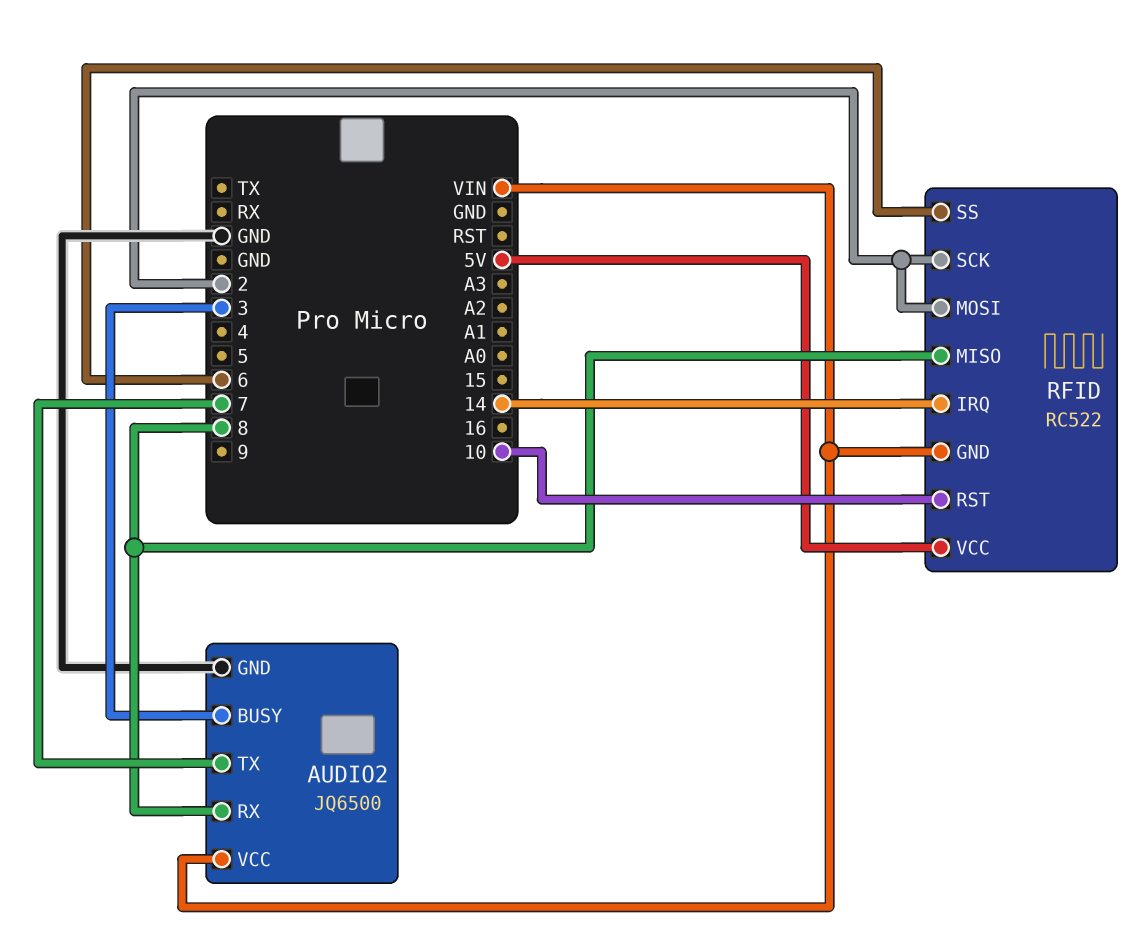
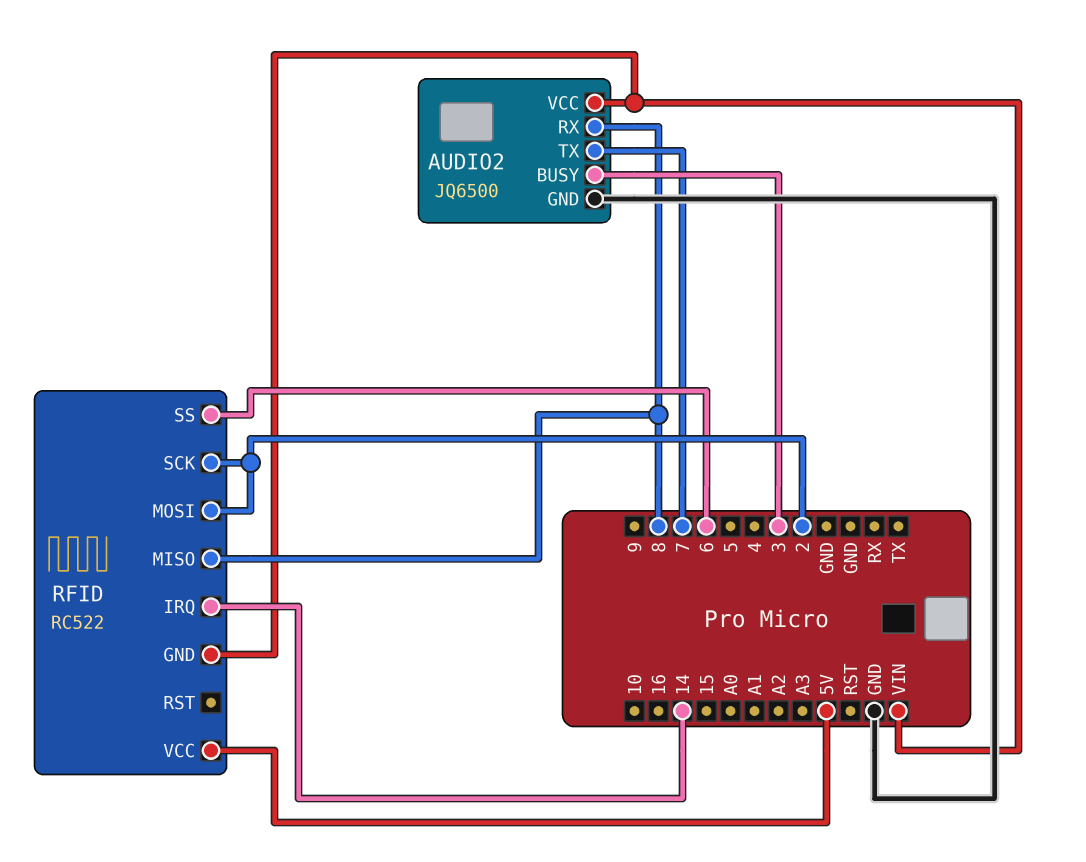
RFID pin RST: 10 -> none

